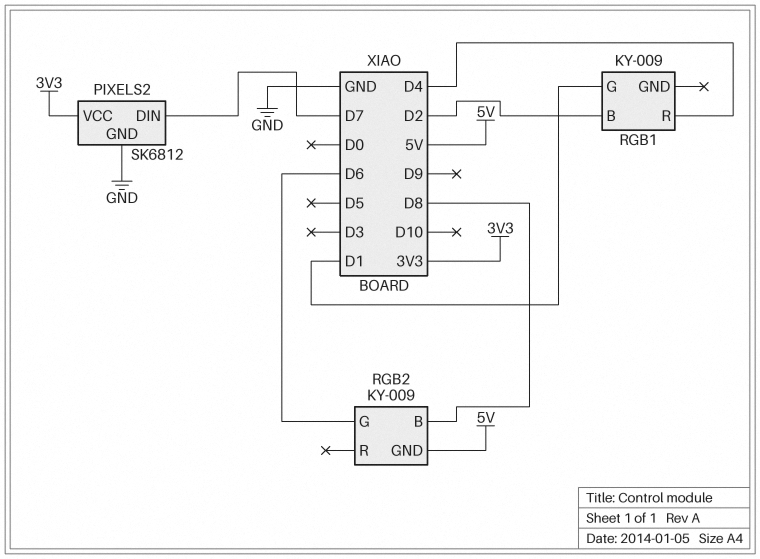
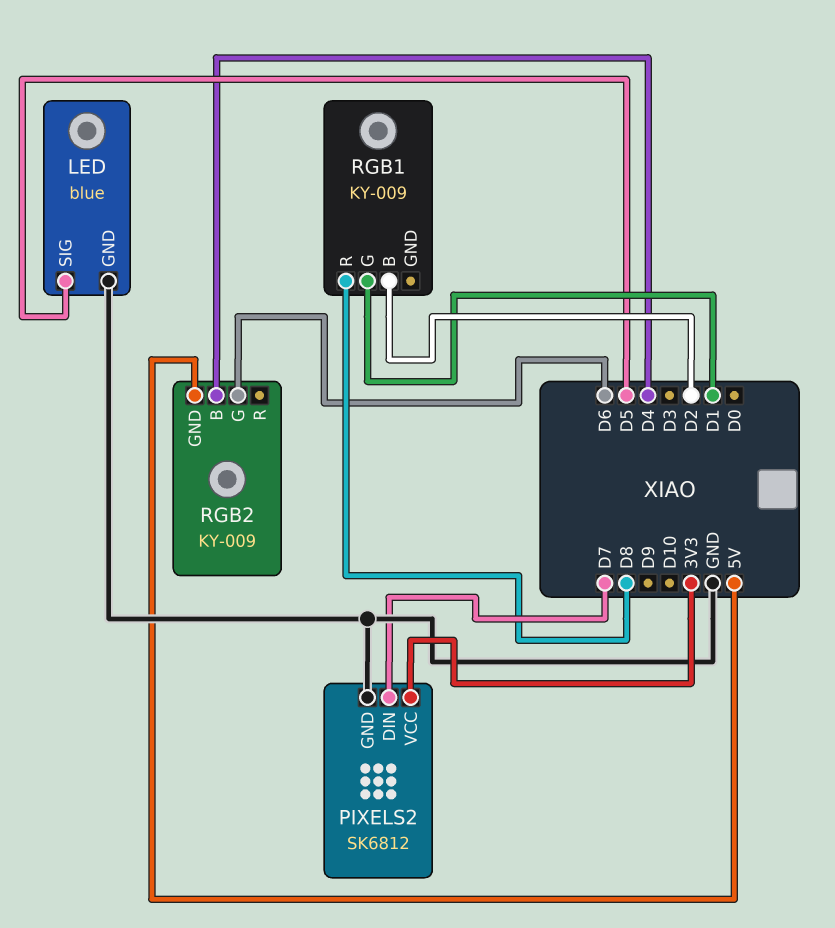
LED: none -> blue
LED pin GND: none -> GND
LED pin SIG: none -> D5
RGB1 pin R: D4 -> D8
RGB2 pin B: D8 -> D4

